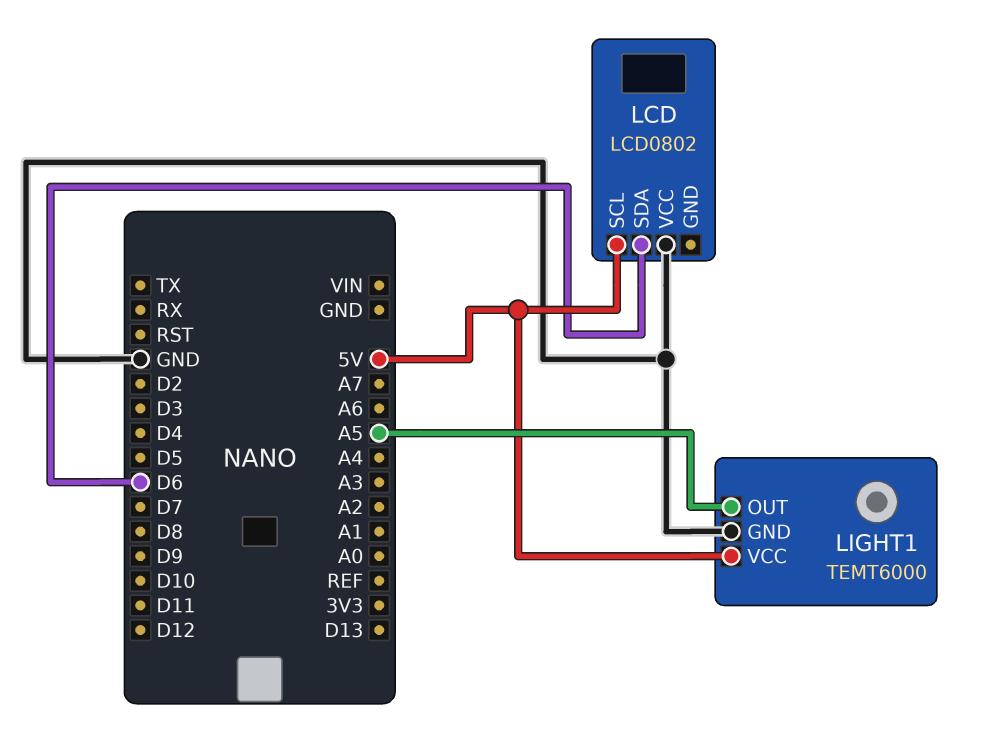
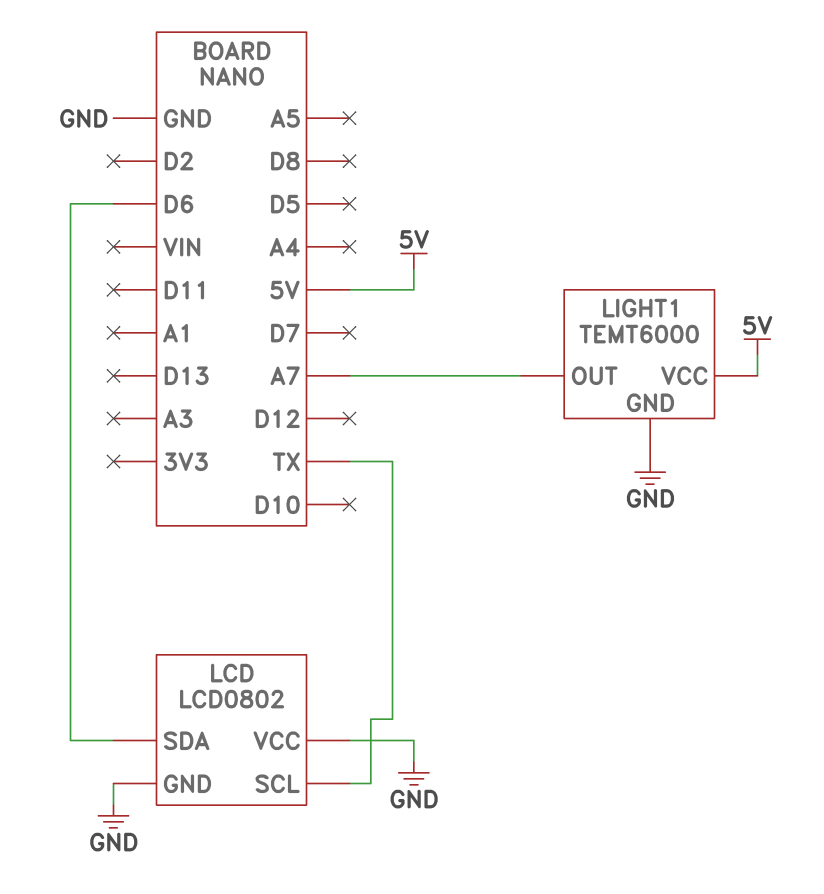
LCD pin GND: none -> GND
LCD pin SCL: 5V -> TX
LIGHT1 pin OUT: A5 -> A7

